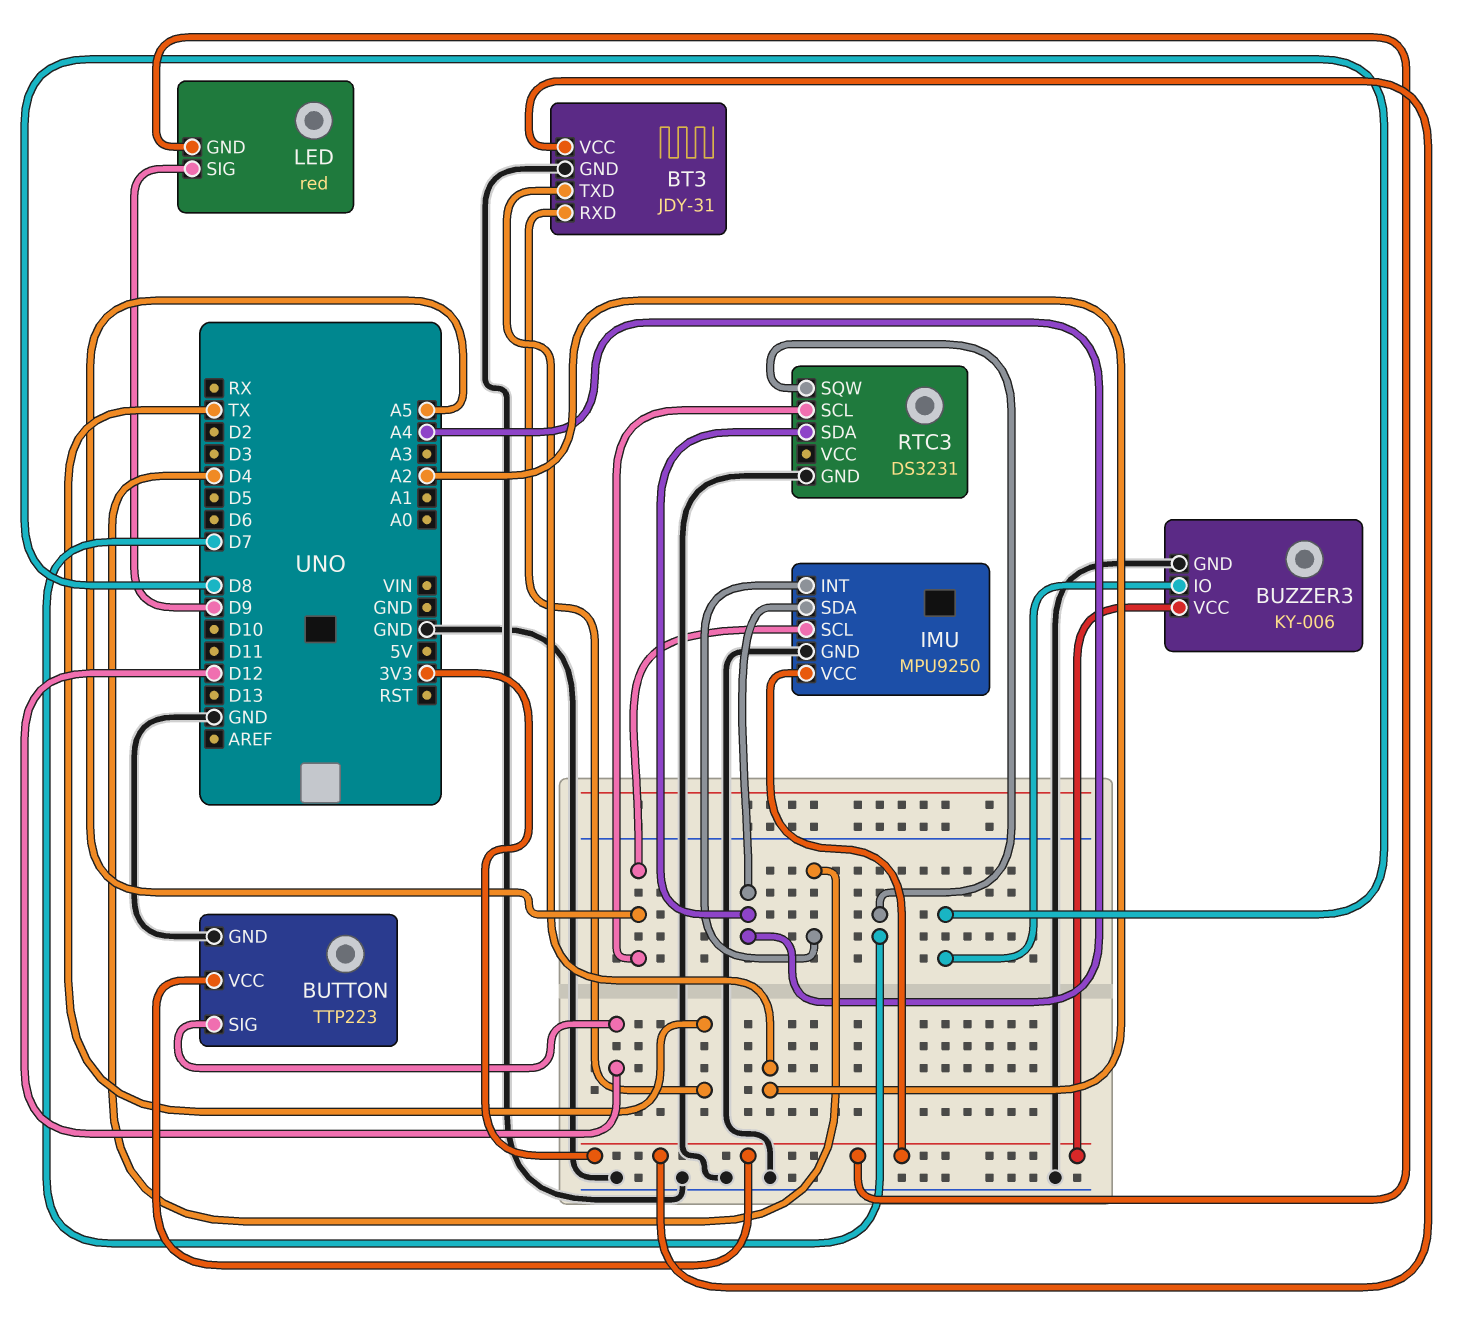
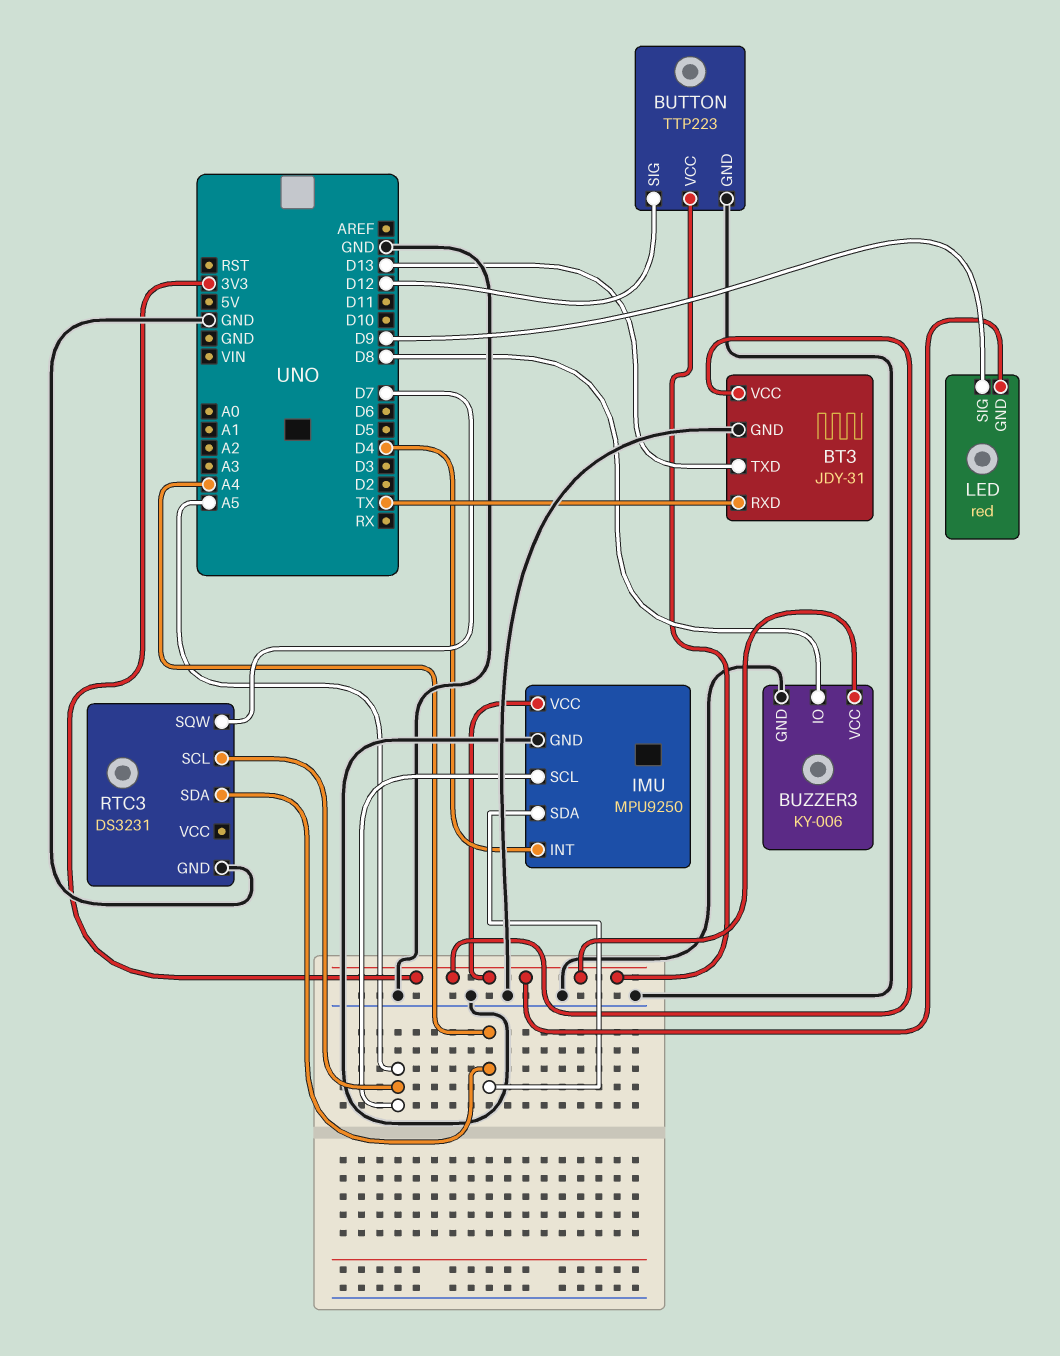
BT3 pin TXD: A2 -> D13

